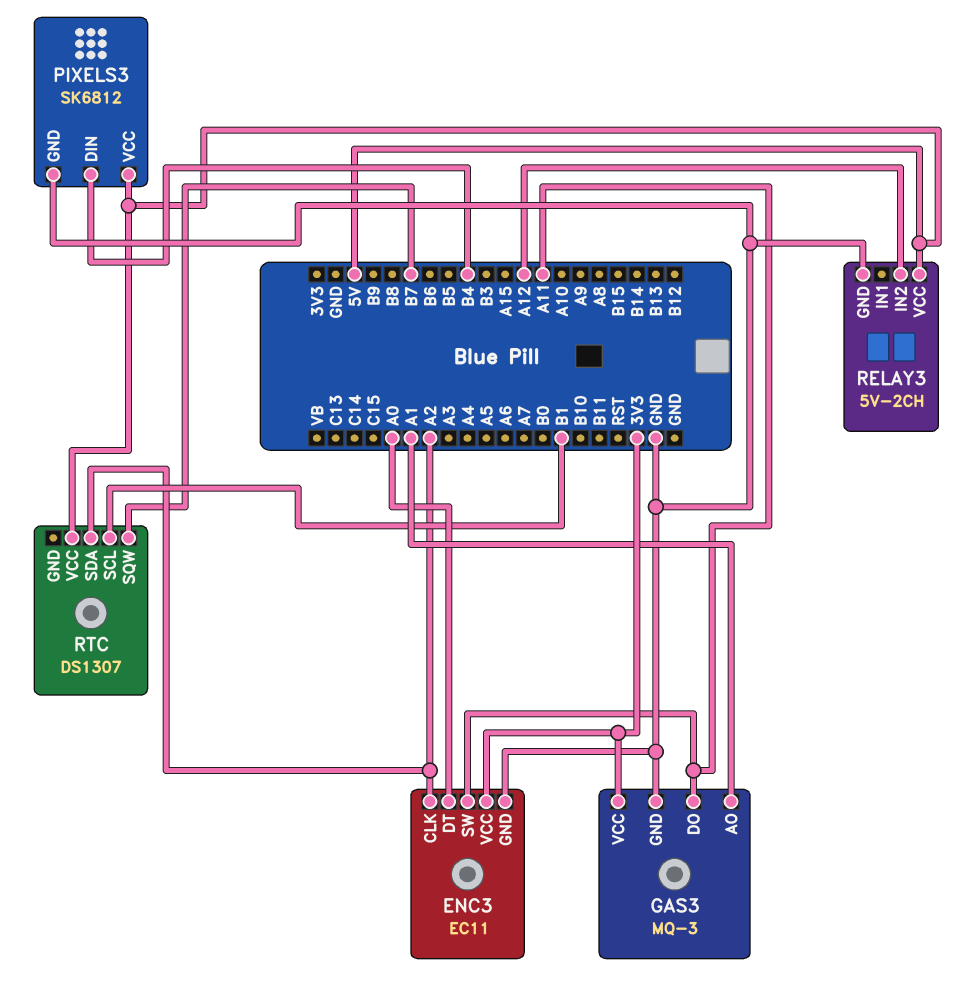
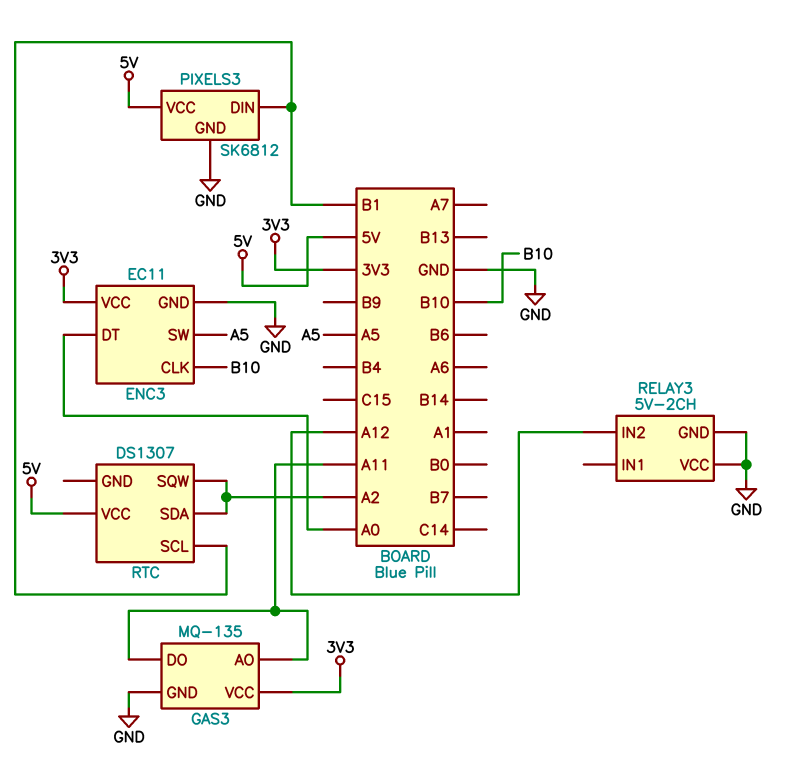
ENC3 pin CLK: A2 -> B10
ENC3 pin SW: A11 -> A5
GAS3: MQ-3 -> MQ-135
GAS3 pin AO: A1 -> A11
PIXELS3 pin DIN: B4 -> B1
RELAY3 pin VCC: 5V -> GND
RTC pin SQW: B7 -> A2

